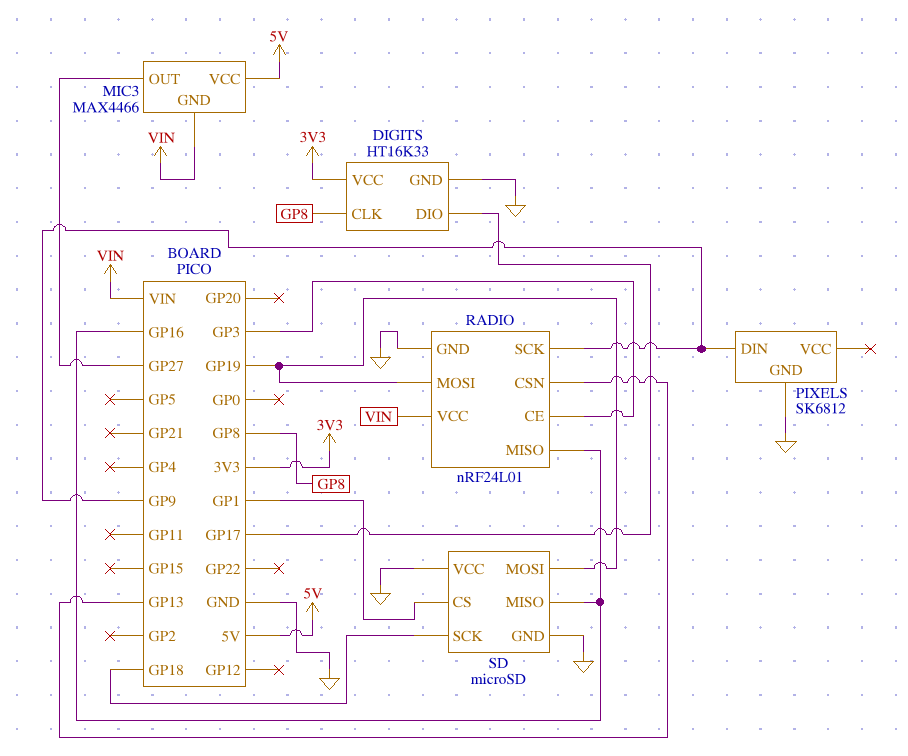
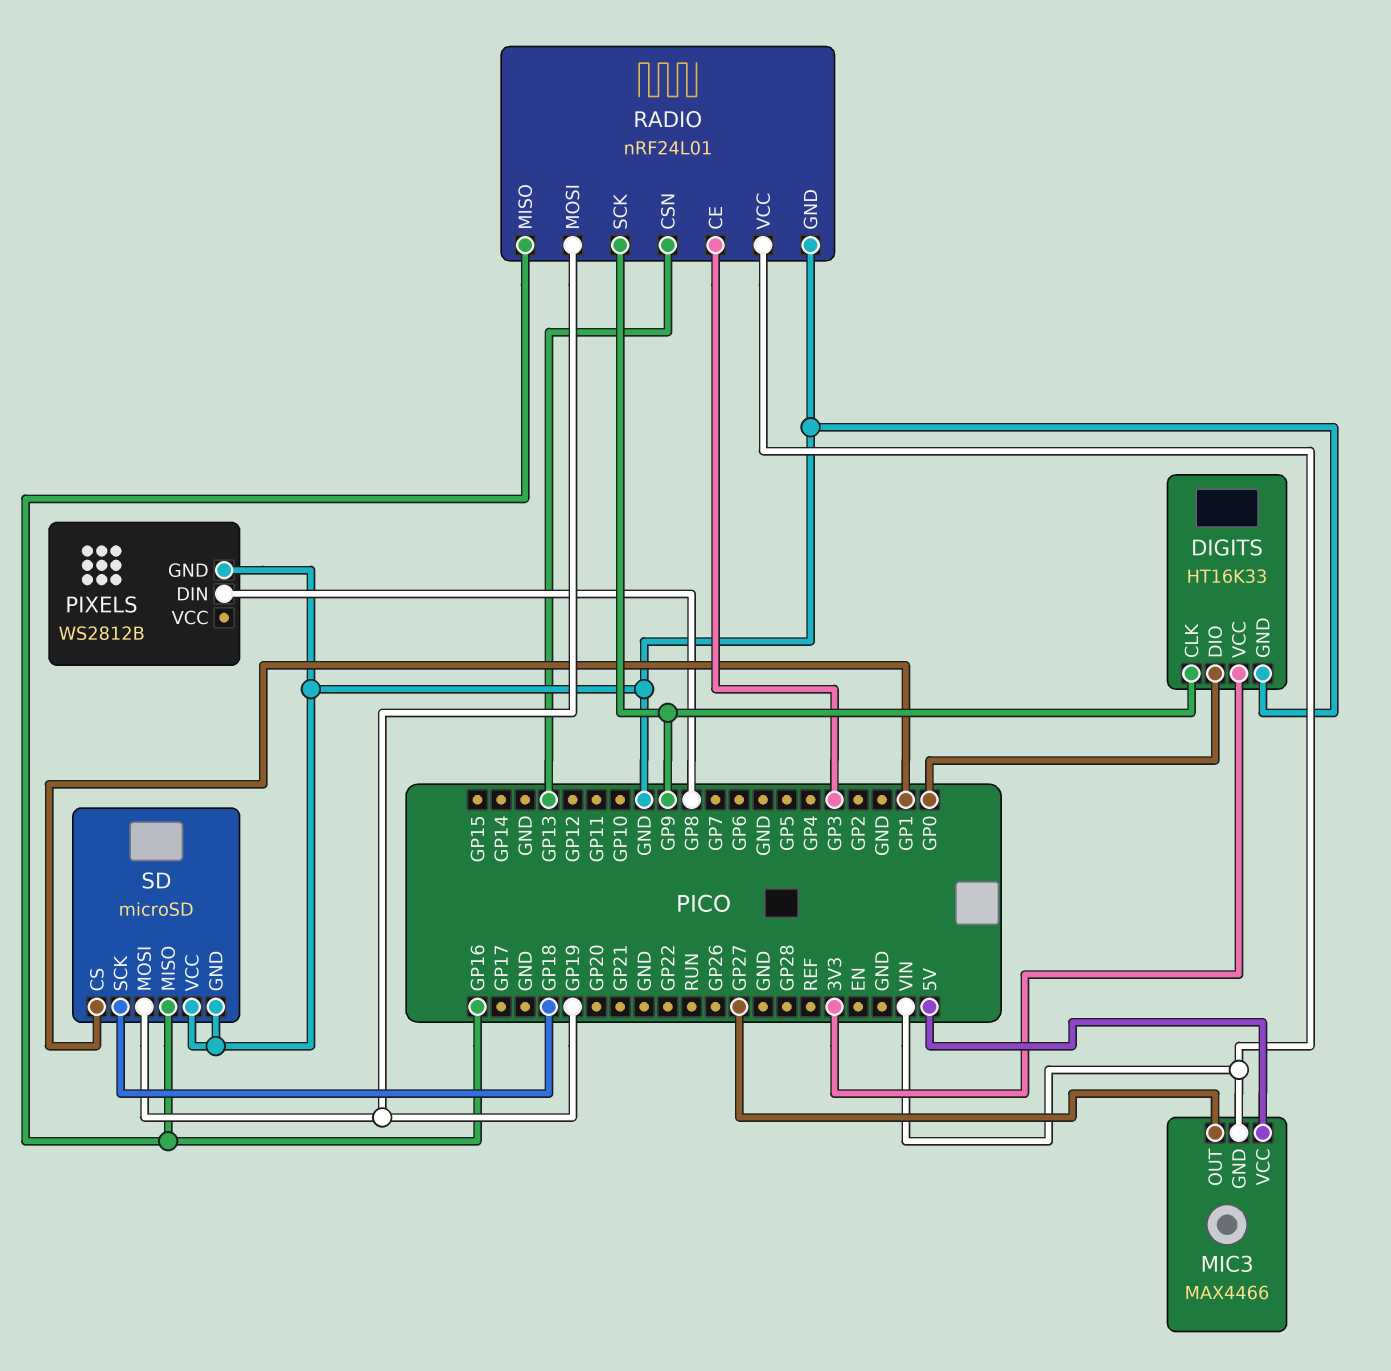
DIGITS pin CLK: GP8 -> GP9
DIGITS pin DIO: GP17 -> GP0
PIXELS: SK6812 -> WS2812B
PIXELS pin DIN: GP9 -> GP8

